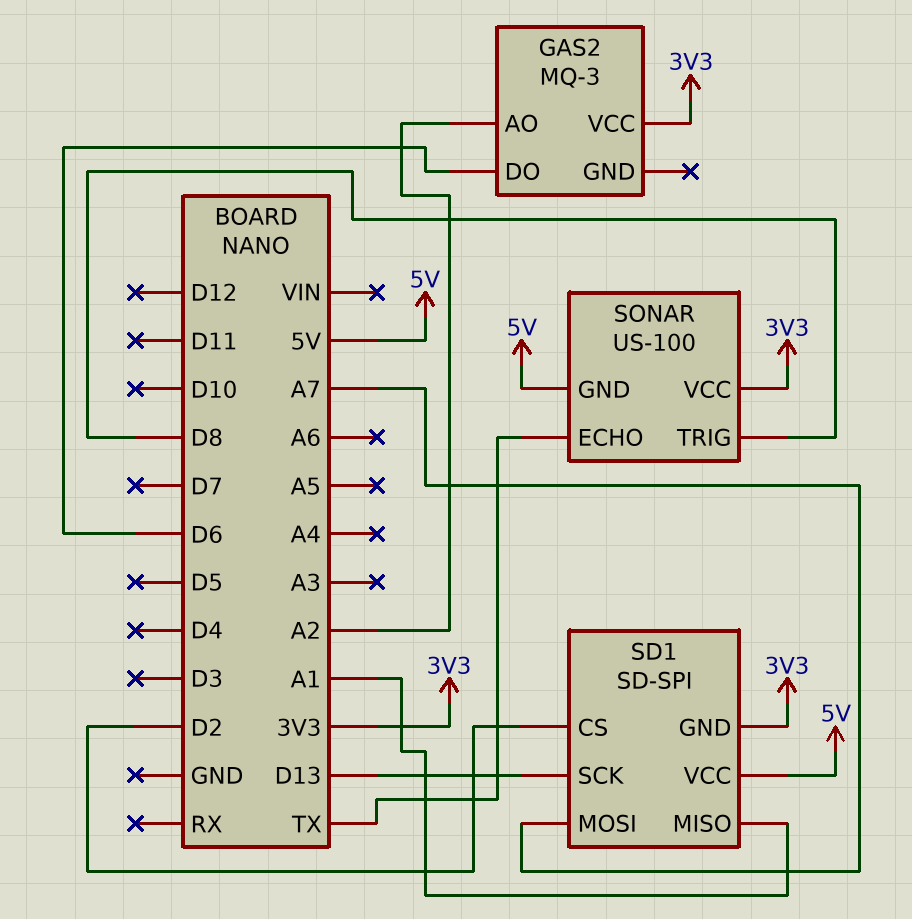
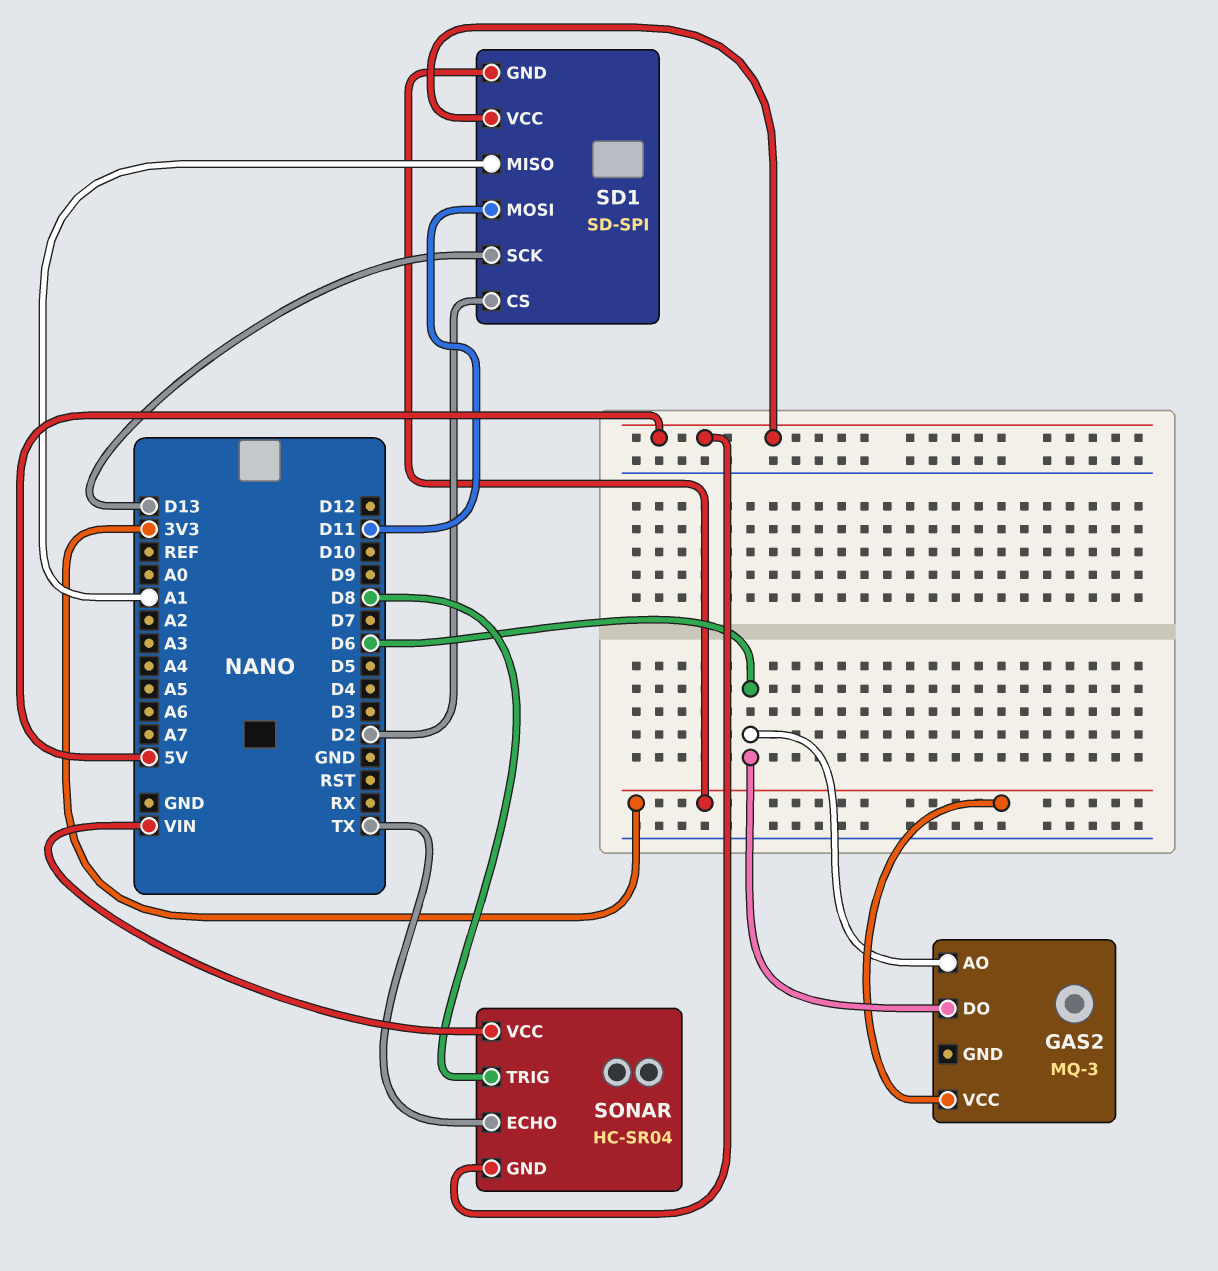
GAS2 pin AO: A2 -> D6
SD1 pin MOSI: A7 -> D11
SONAR: US-100 -> HC-SR04
SONAR pin VCC: 3V3 -> VIN

